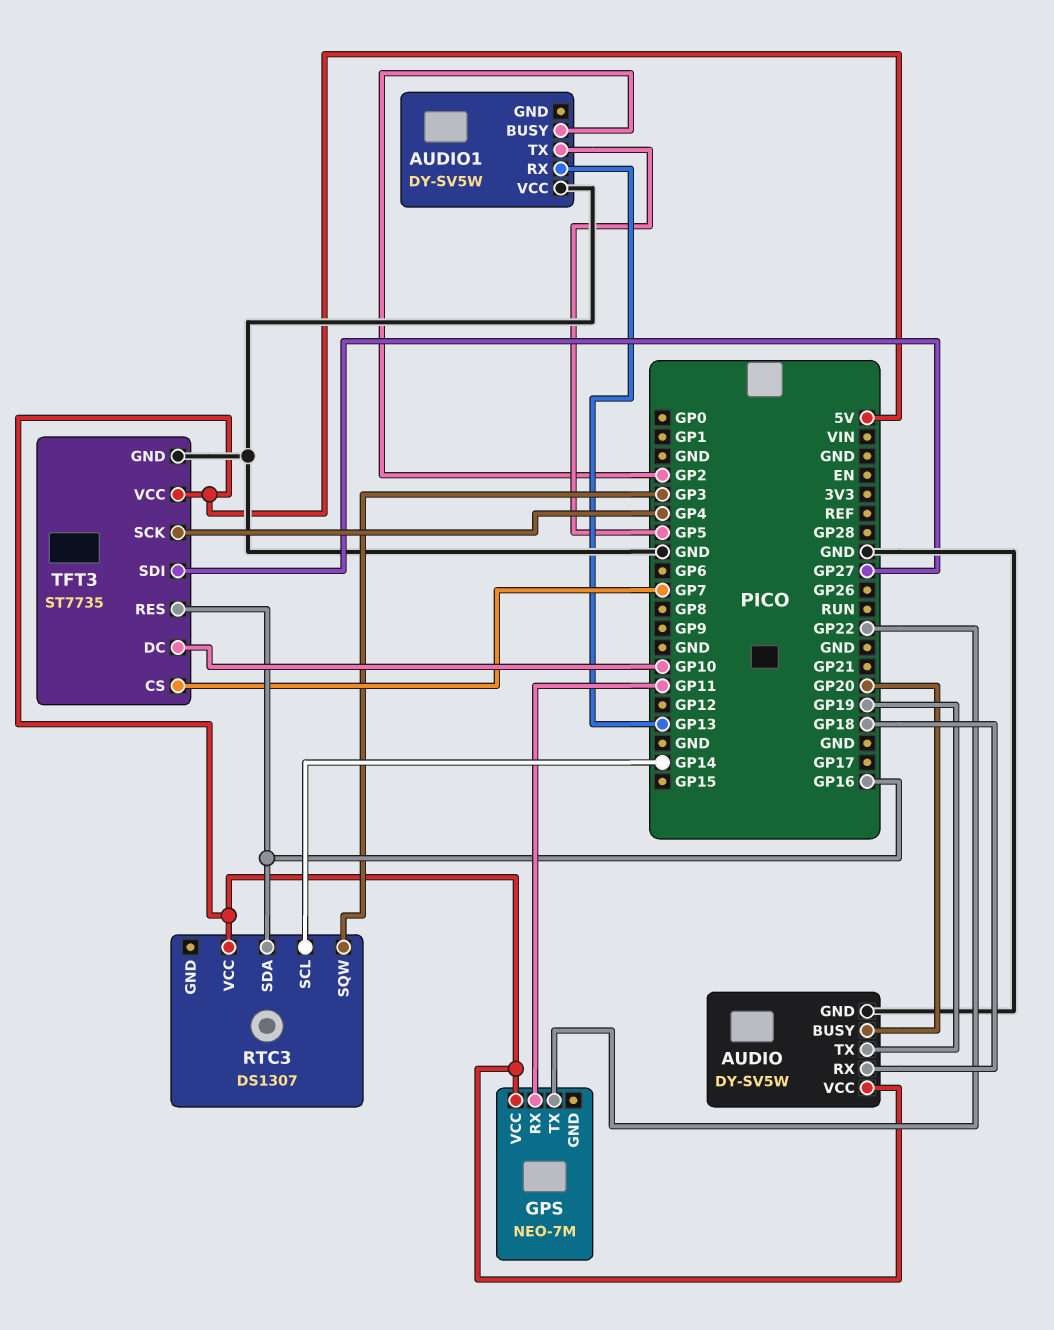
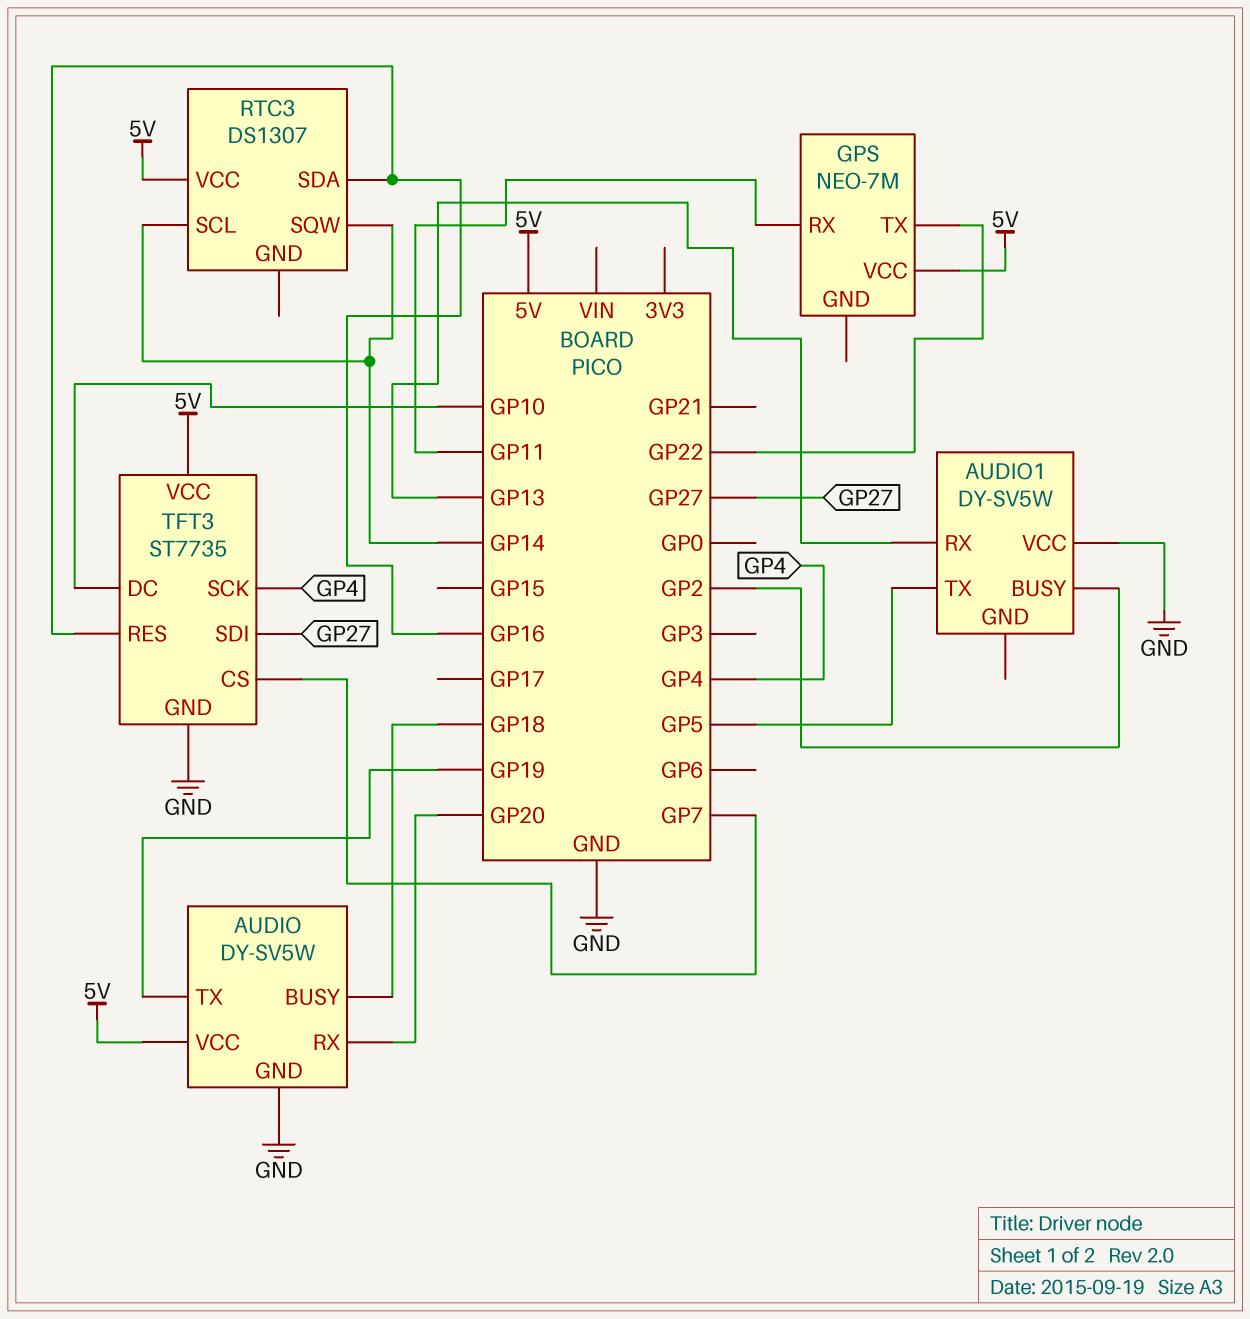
AUDIO pin BUSY: GP20 -> GP18
AUDIO pin RX: GP18 -> GP20
RTC3 pin SQW: GP3 -> GP14

